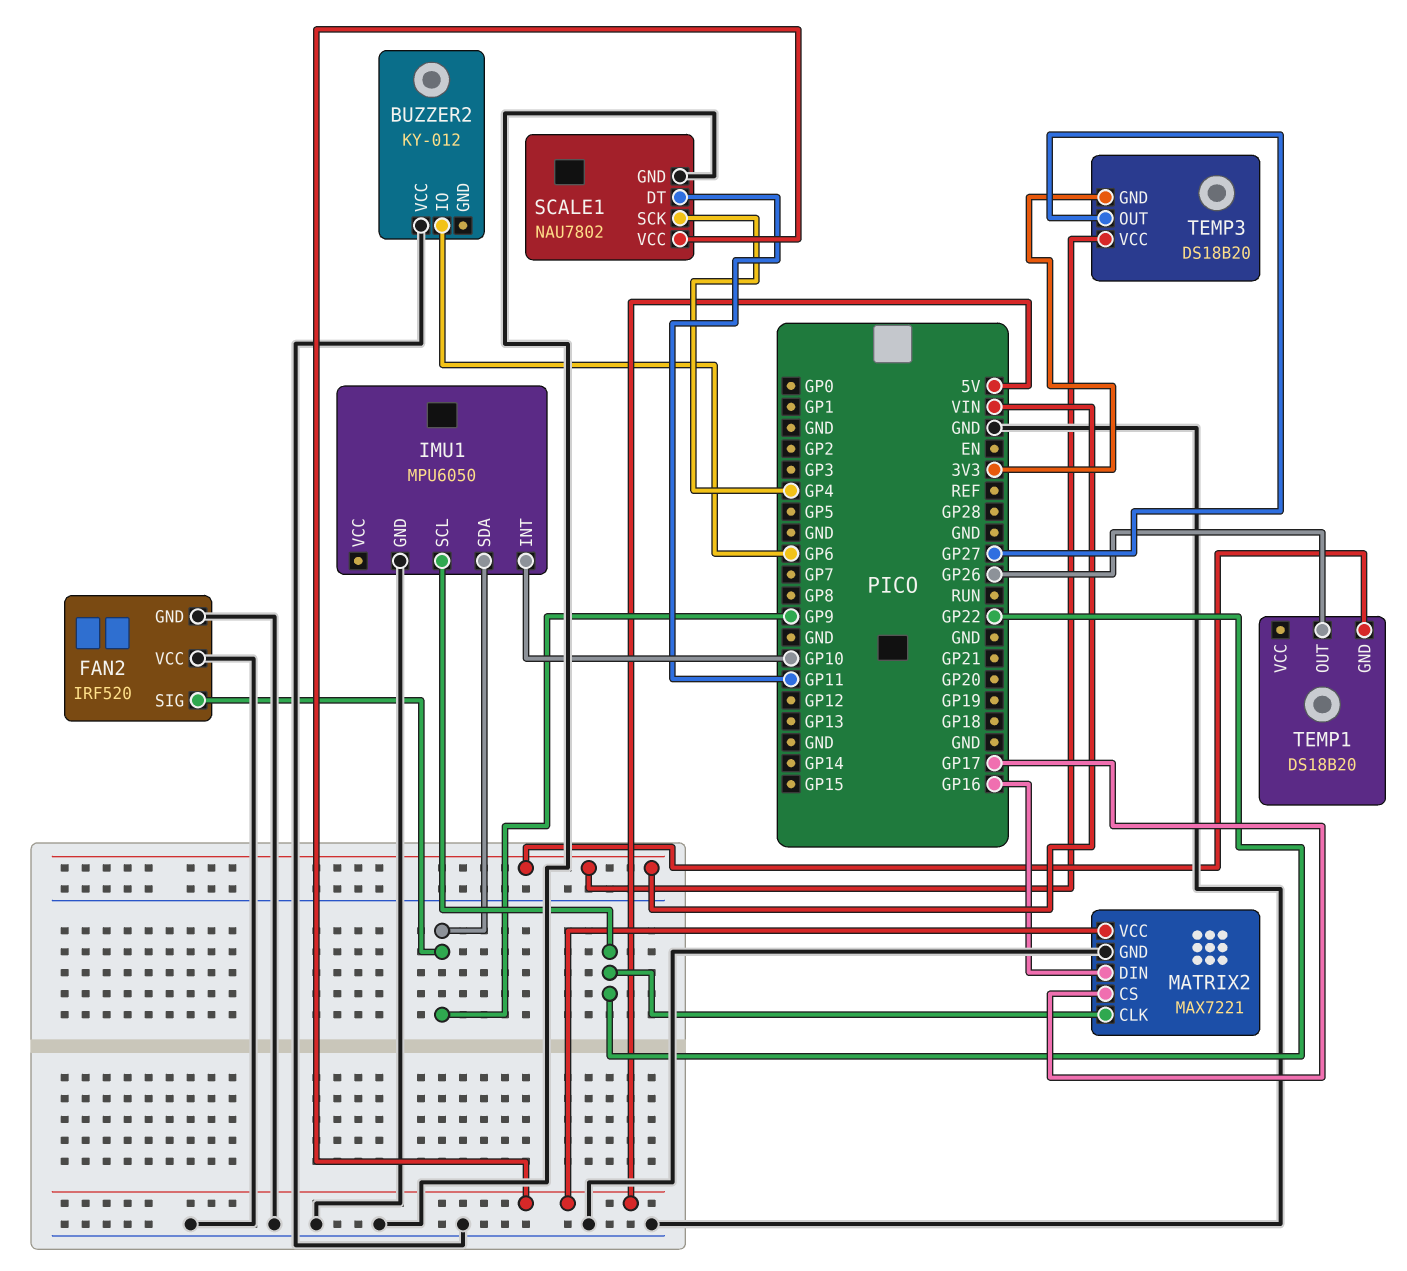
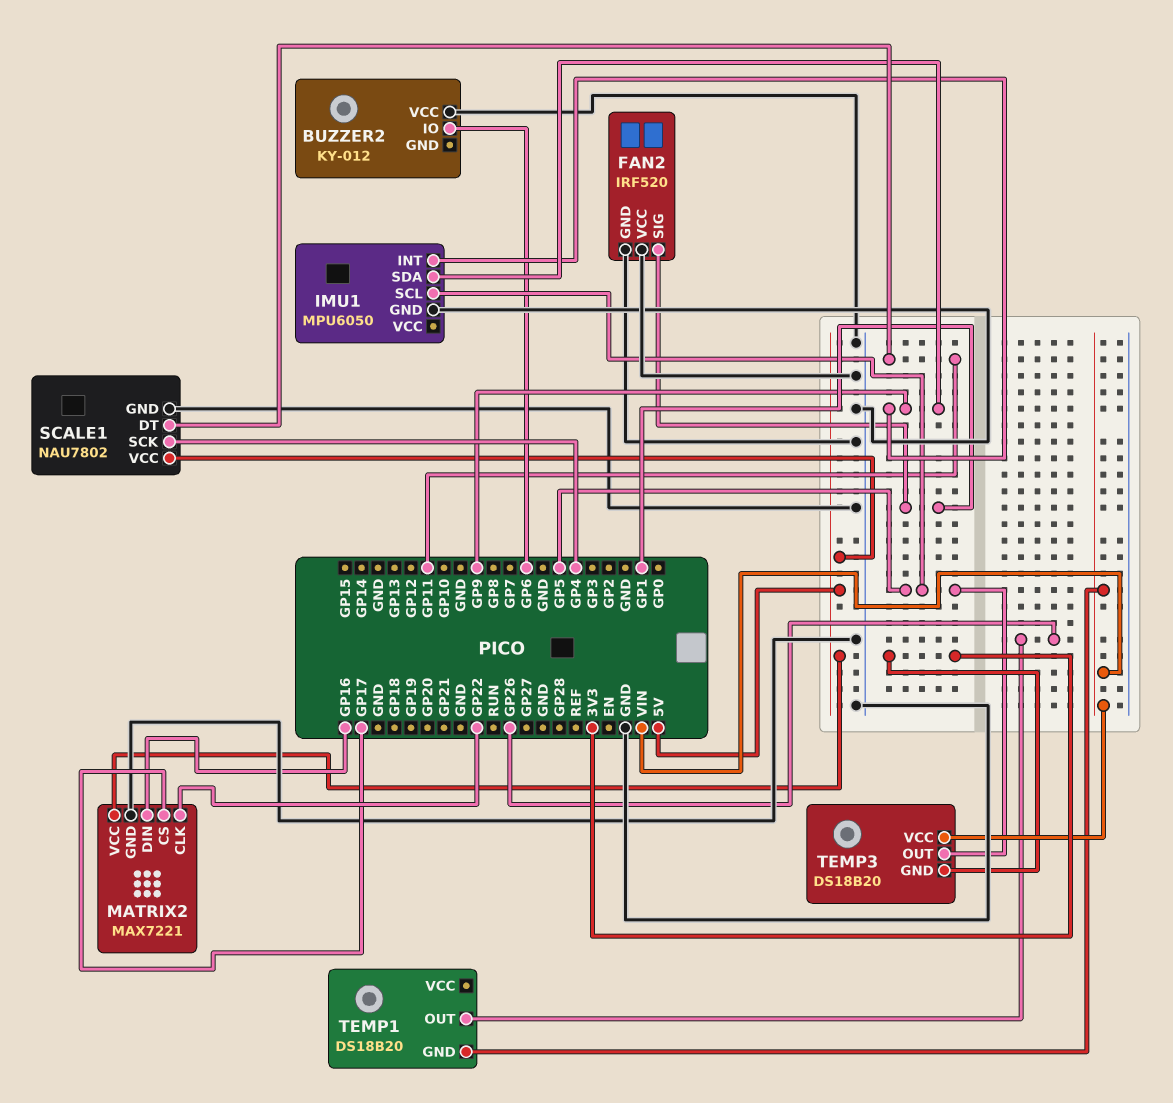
FAN2 pin SIG: GP9 -> GP1
IMU1 pin INT: GP10 -> GP9
IMU1 pin SCL: GP22 -> GP5
TEMP3 pin OUT: GP27 -> GP5

